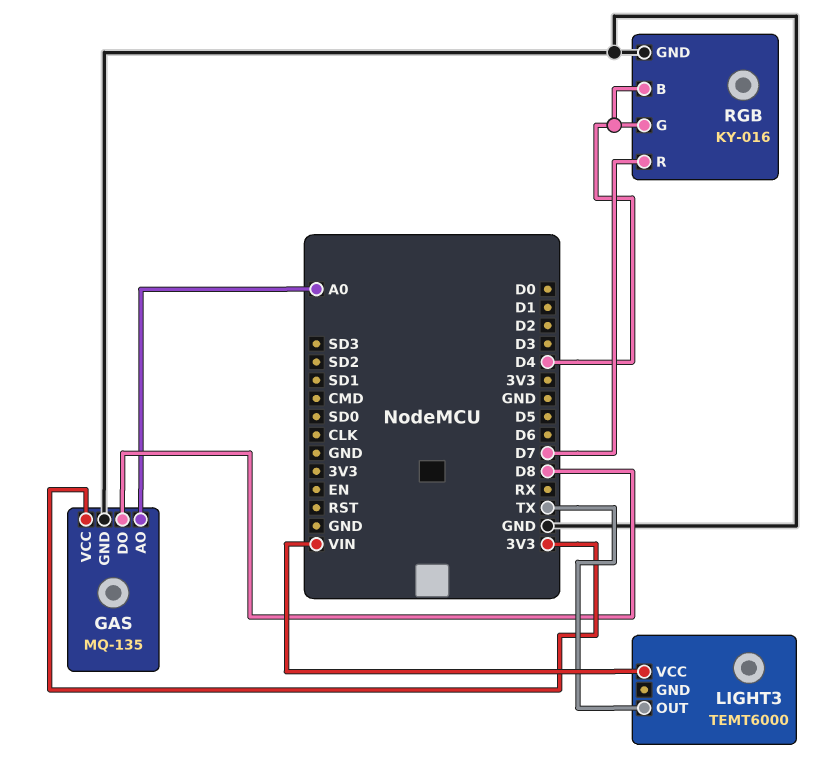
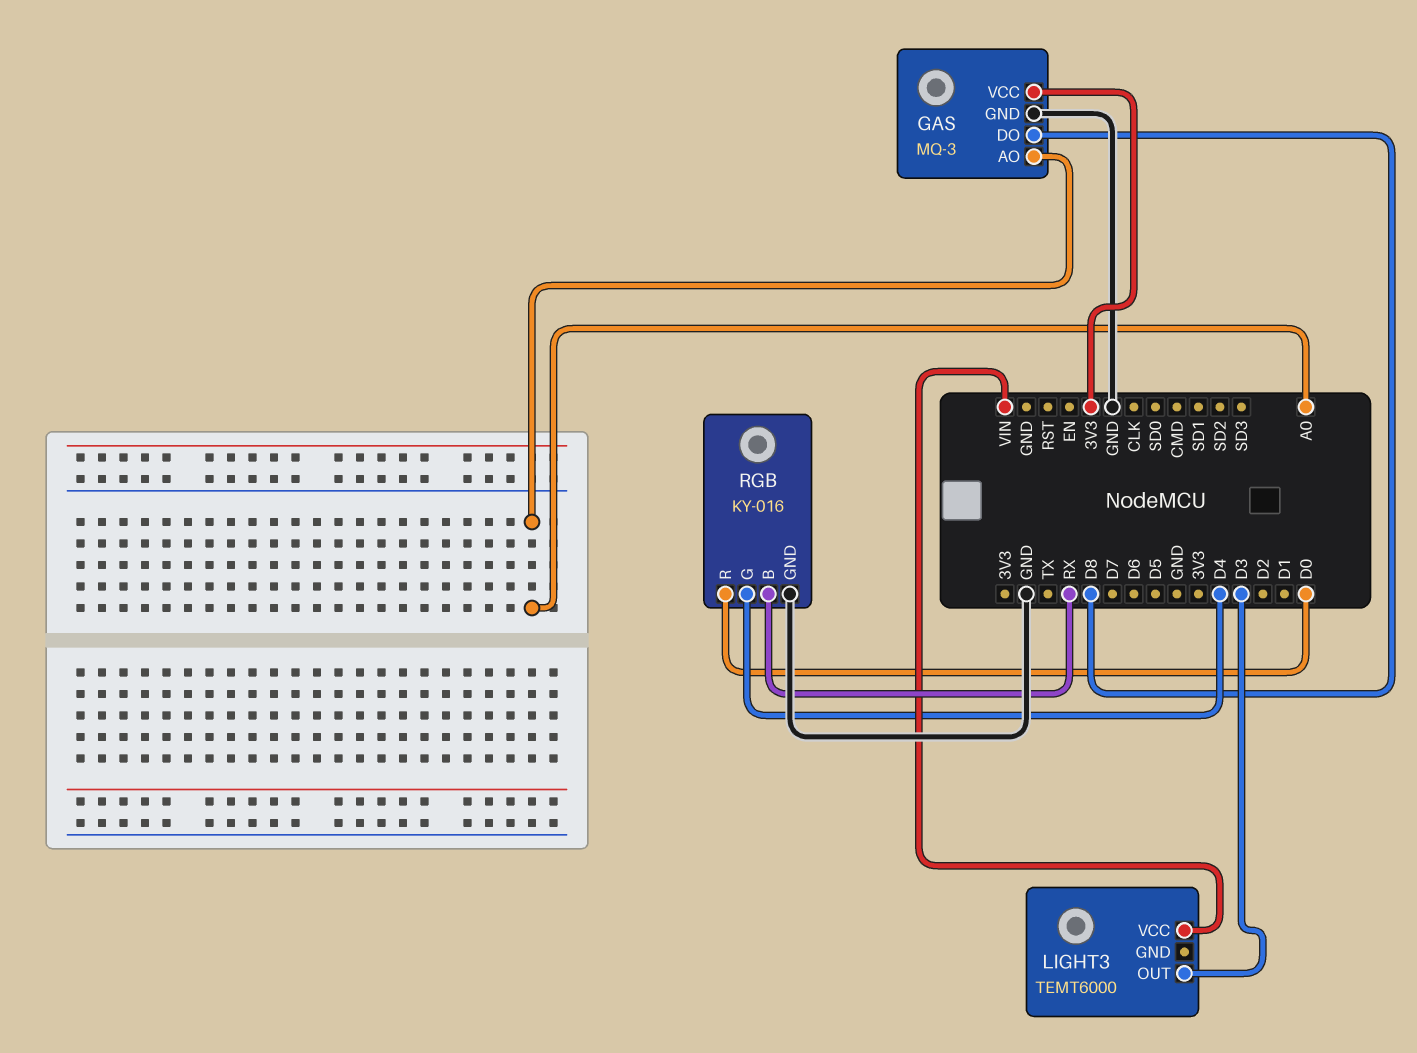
GAS: MQ-135 -> MQ-3
LIGHT3 pin OUT: TX -> D3
RGB pin B: D4 -> RX
RGB pin R: D7 -> D0

